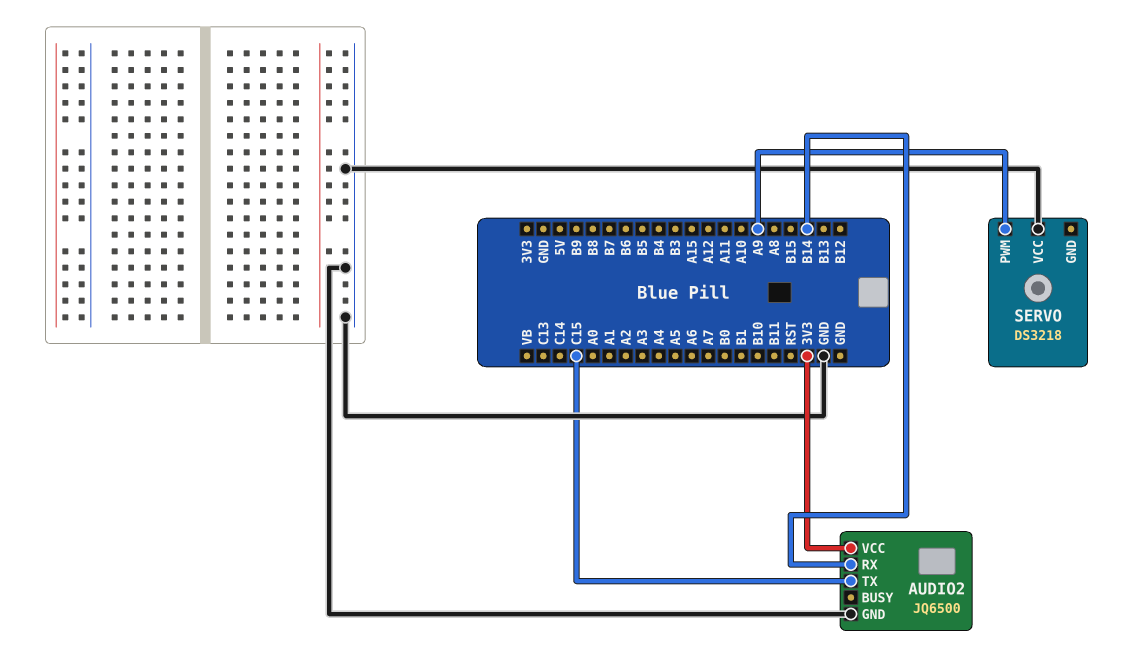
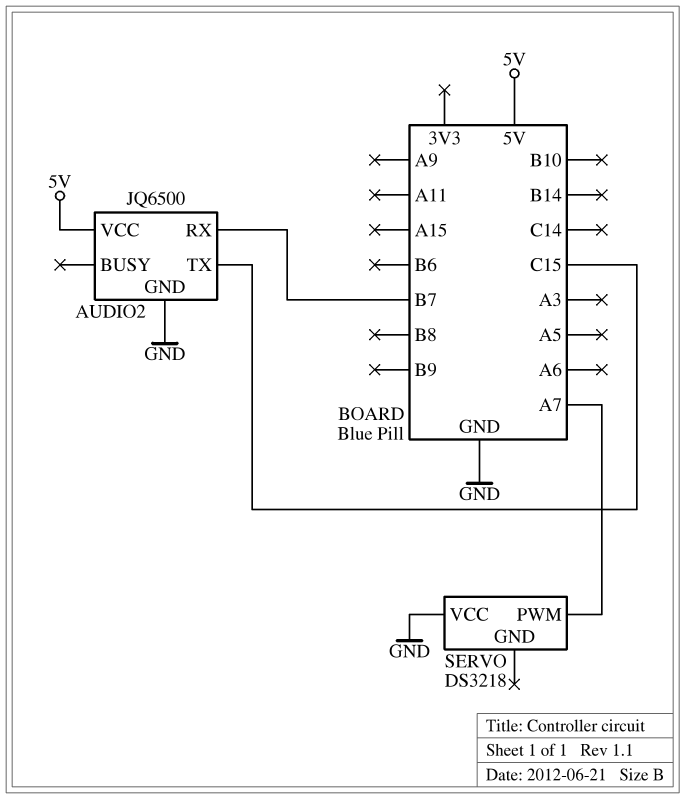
AUDIO2 pin RX: B14 -> B7
AUDIO2 pin VCC: 3V3 -> 5V
SERVO pin PWM: A9 -> A7

